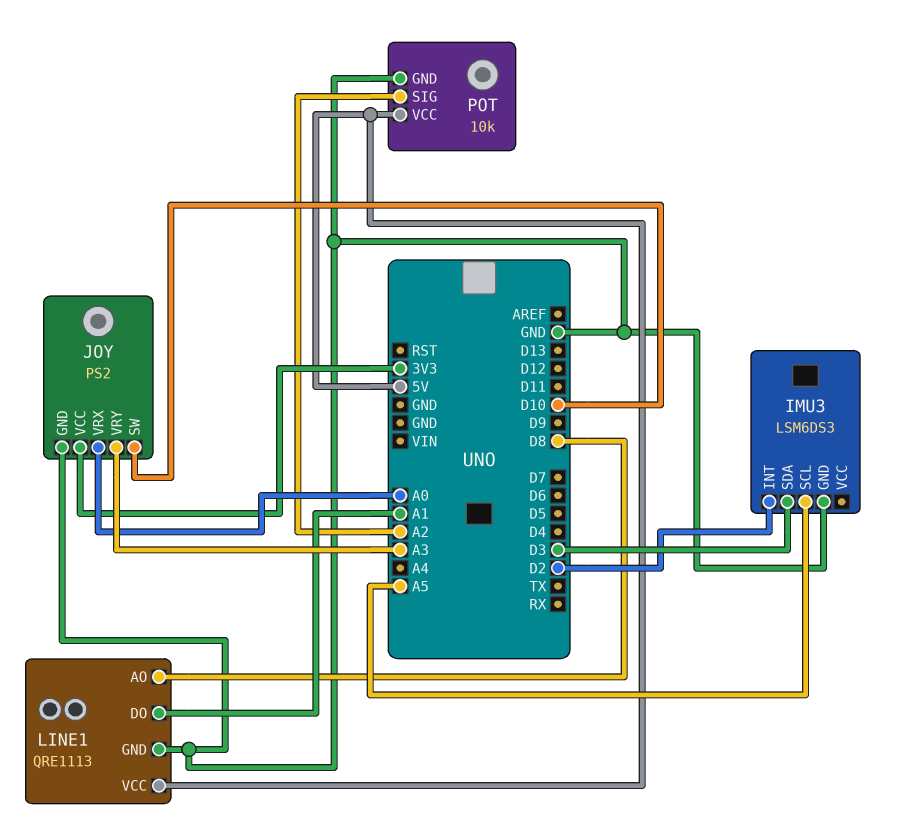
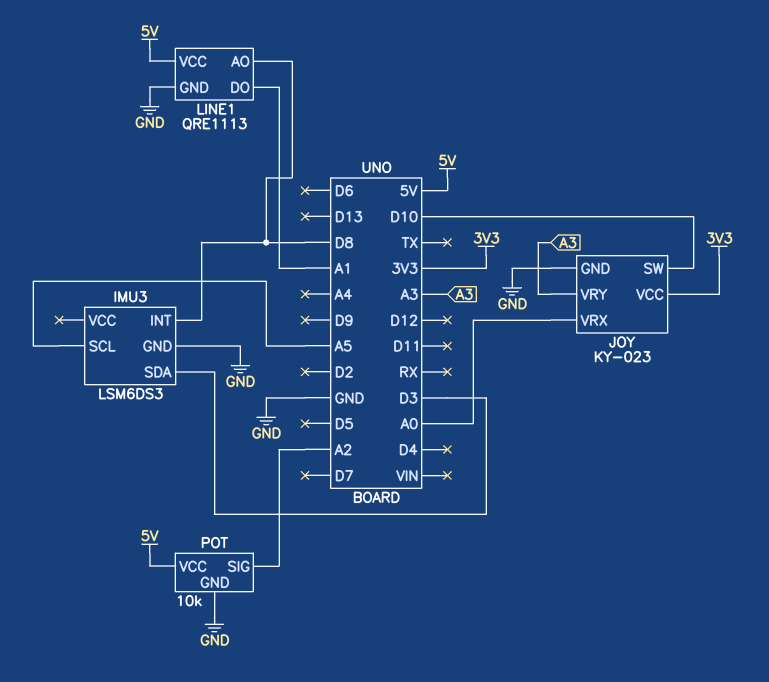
IMU3 pin INT: D2 -> D8
JOY: PS2 -> KY-023

